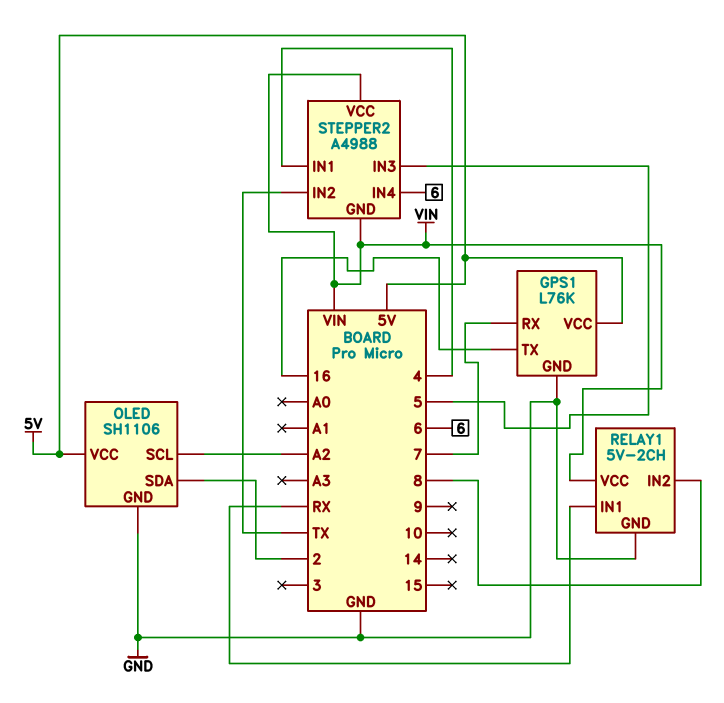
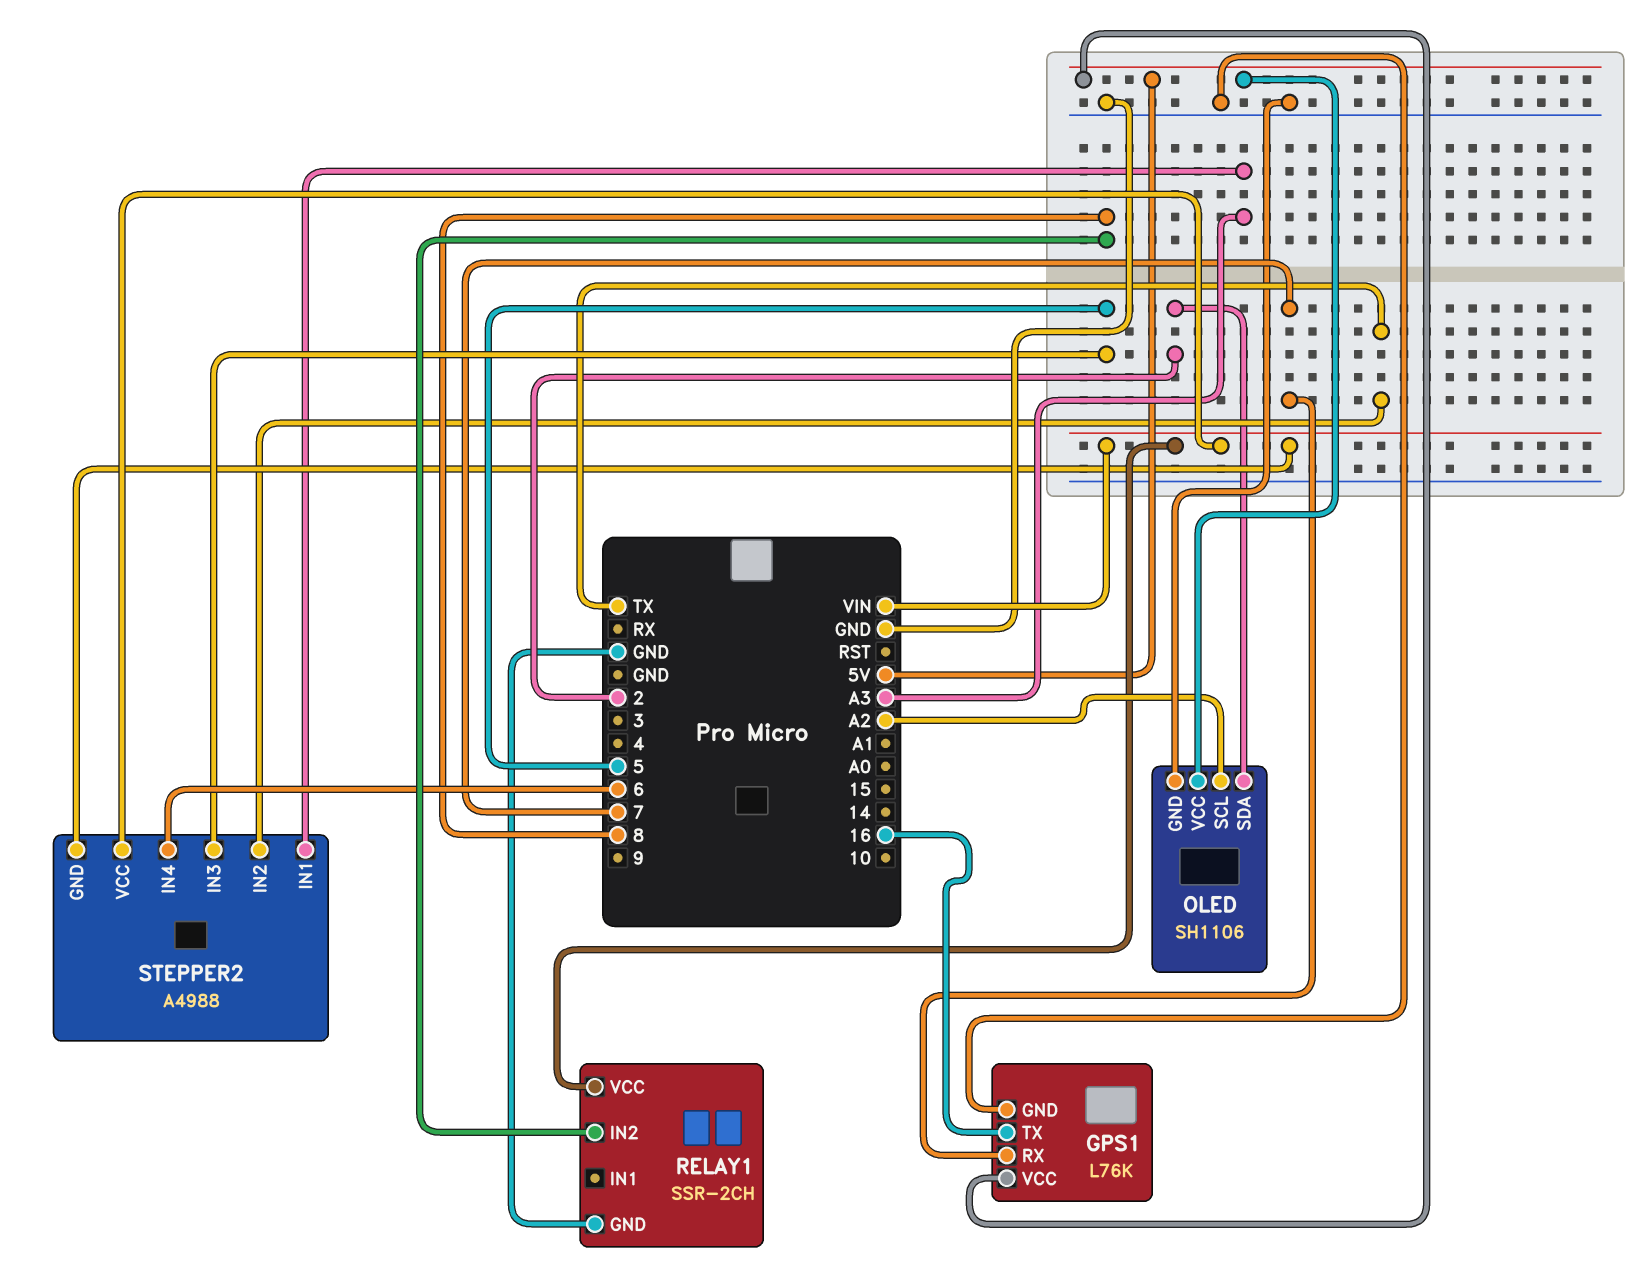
RELAY1: 5V-2CH -> SSR-2CH
RELAY1 pin IN1: RX -> none
STEPPER2 pin IN1: 4 -> A3

